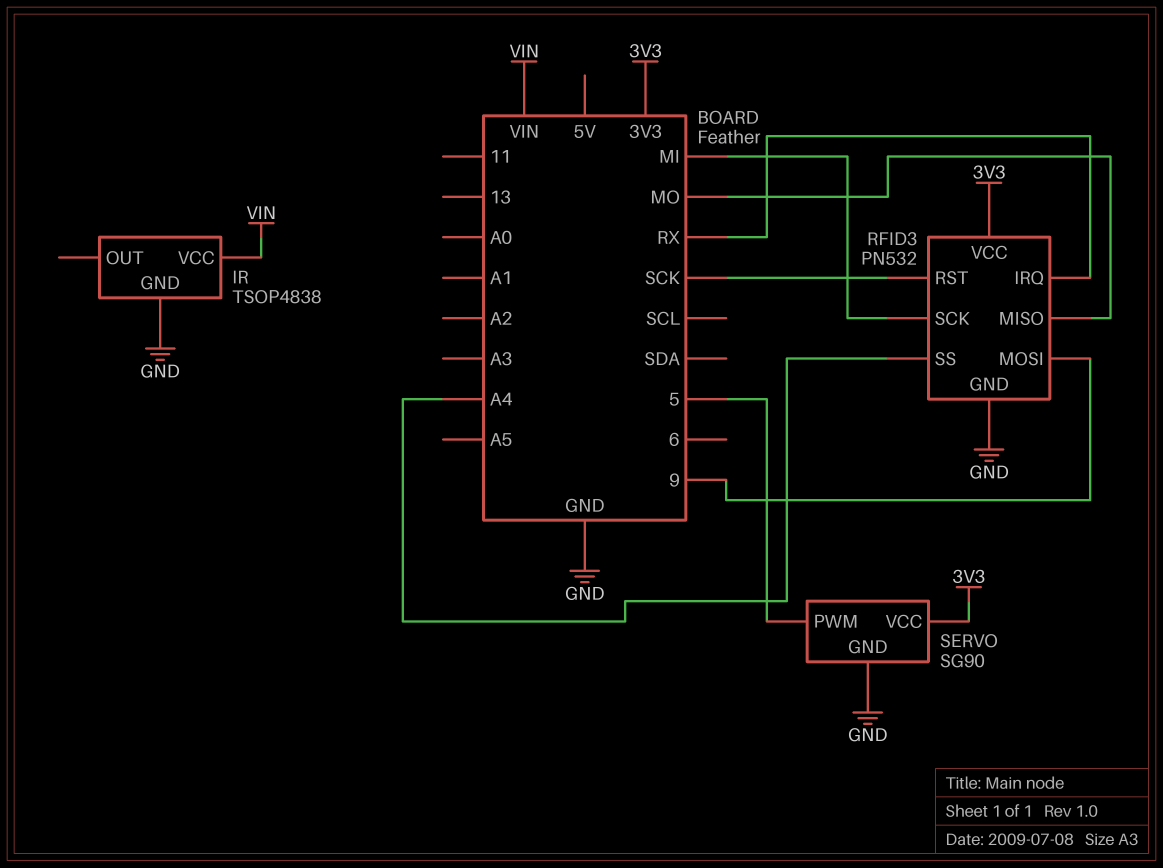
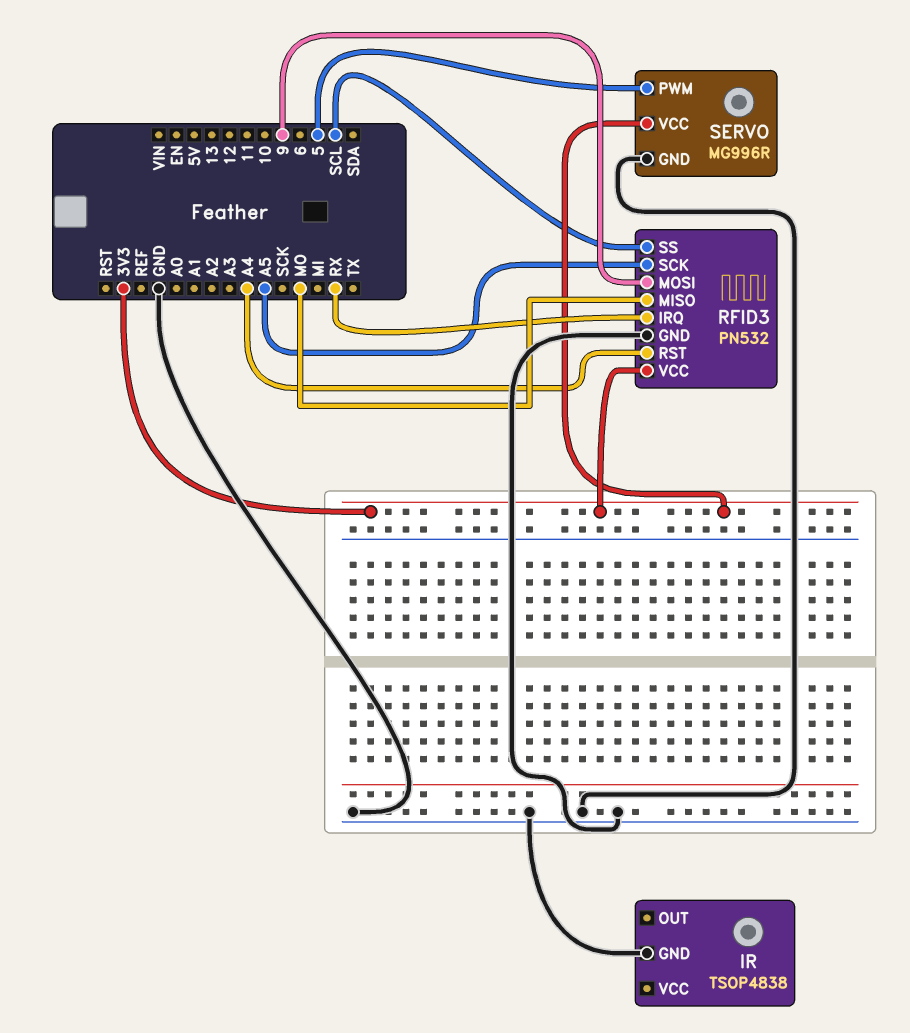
IR pin VCC: VIN -> none
RFID3 pin RST: SCK -> A4
RFID3 pin SCK: MI -> A5
RFID3 pin SS: A4 -> SCL
SERVO: SG90 -> MG996R

